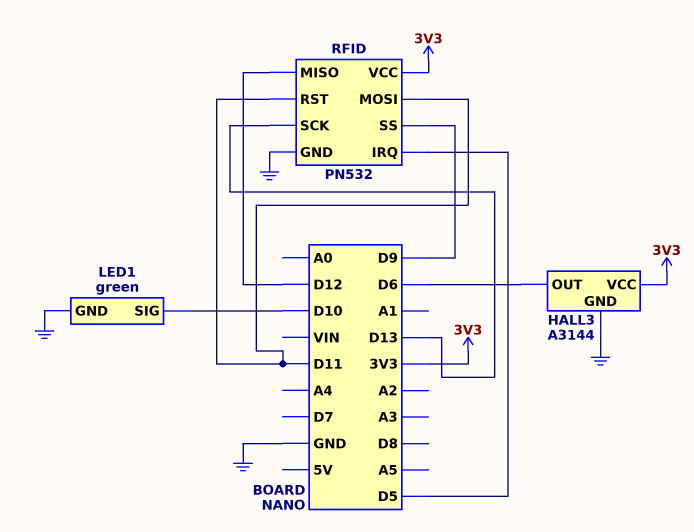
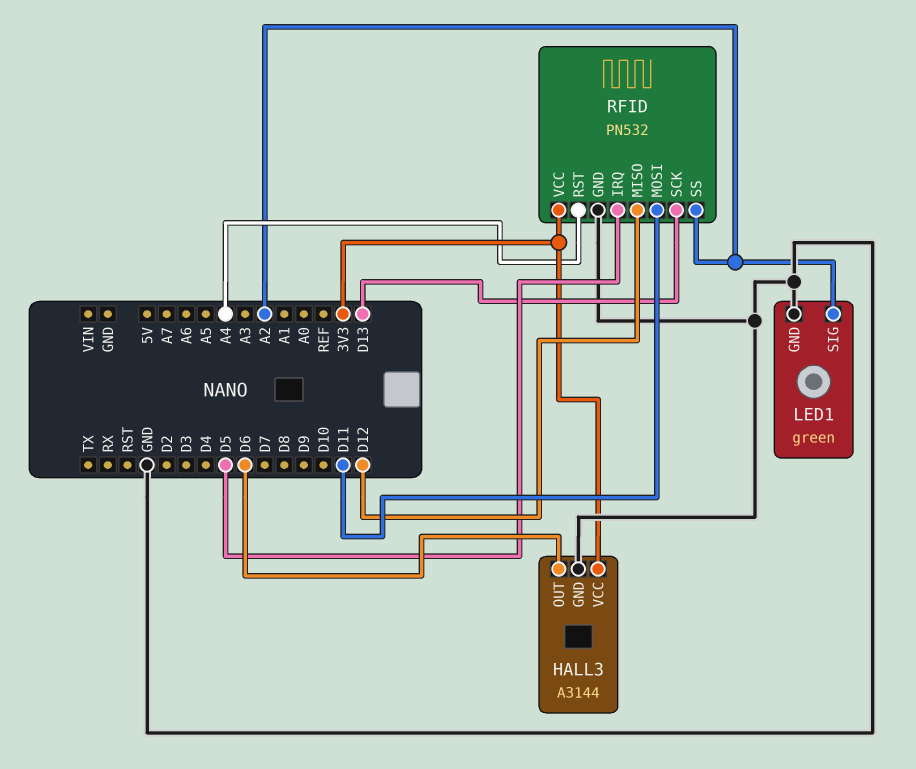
LED1 pin SIG: D10 -> A2
RFID pin RST: D11 -> A4
RFID pin SS: D9 -> A2

